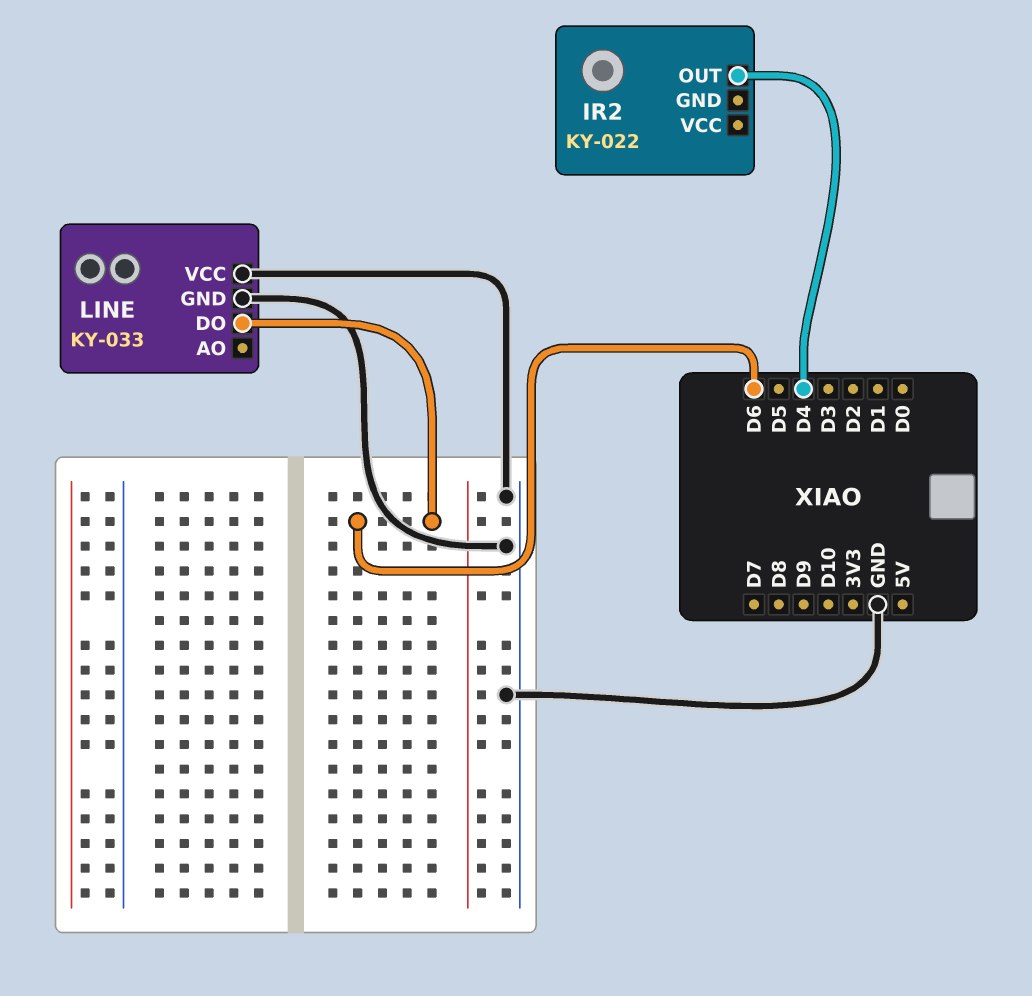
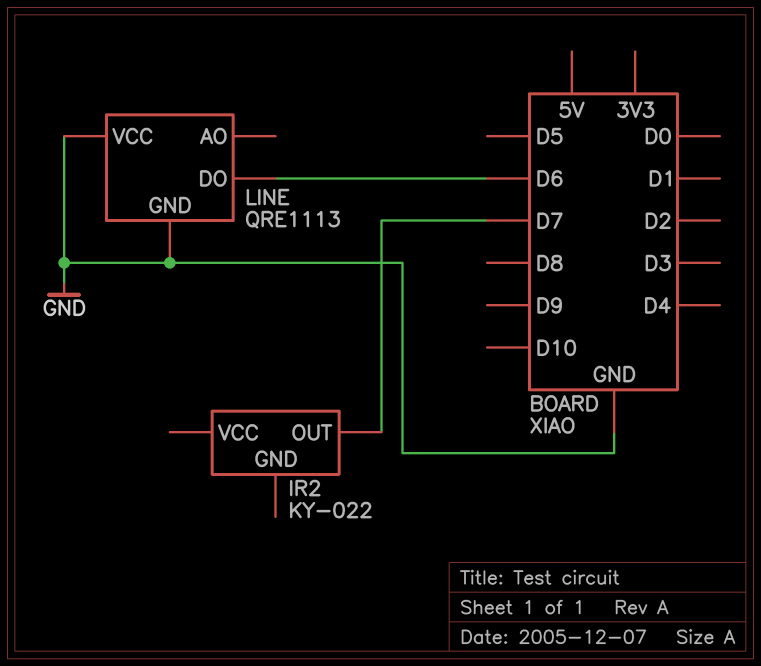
IR2 pin OUT: D4 -> D7
LINE: KY-033 -> QRE1113

